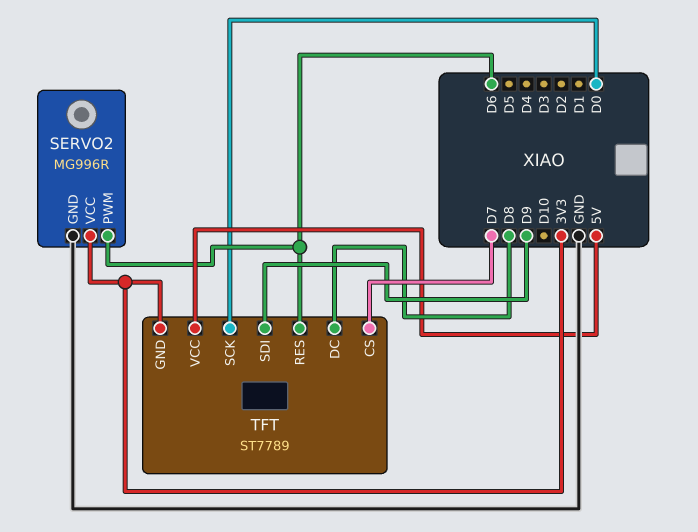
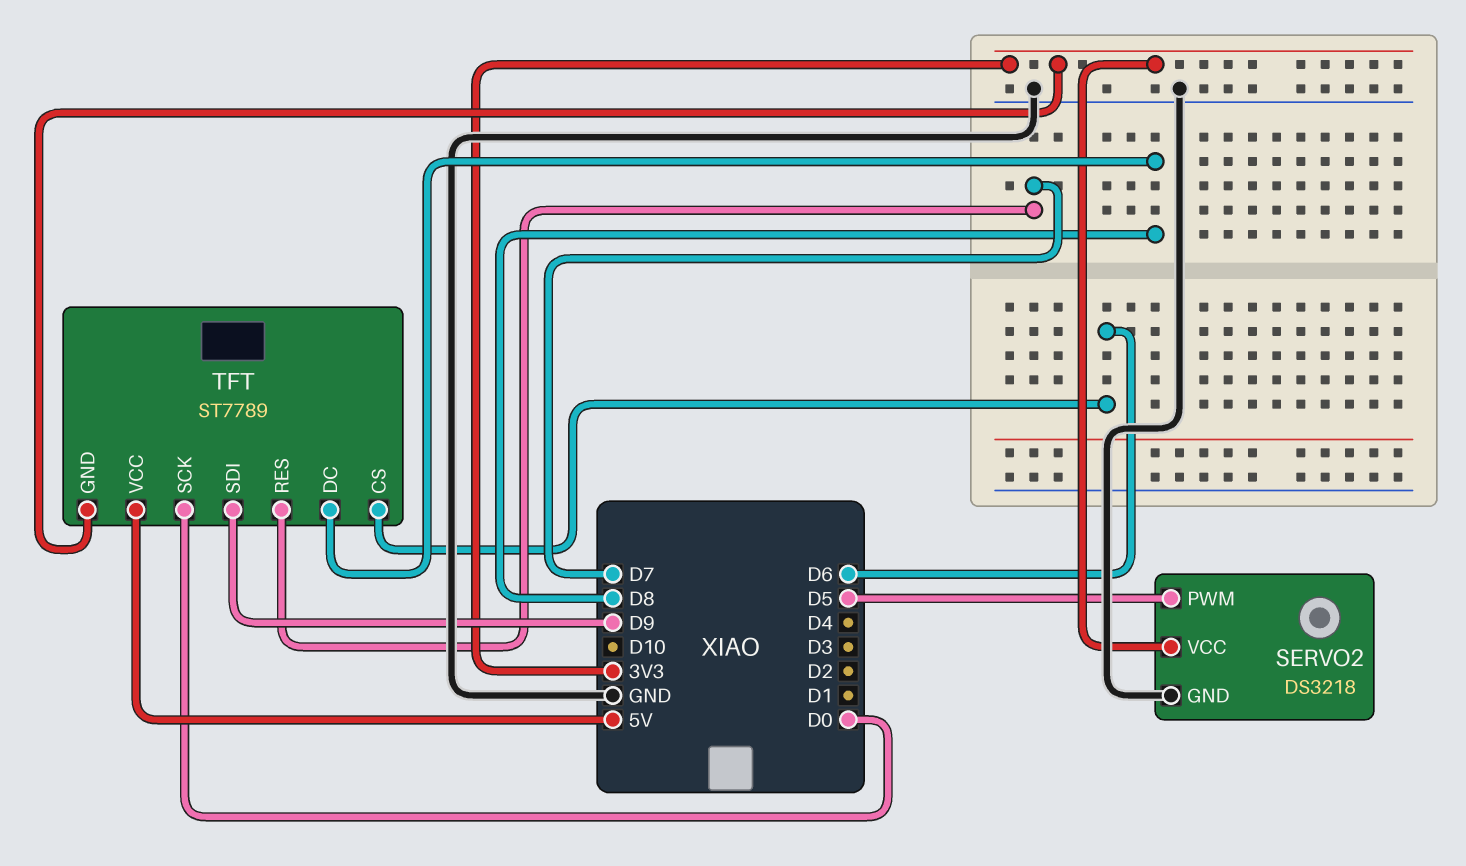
SERVO2: MG996R -> DS3218
SERVO2 pin PWM: D6 -> D5
TFT pin CS: D7 -> D6
TFT pin RES: D6 -> D7

